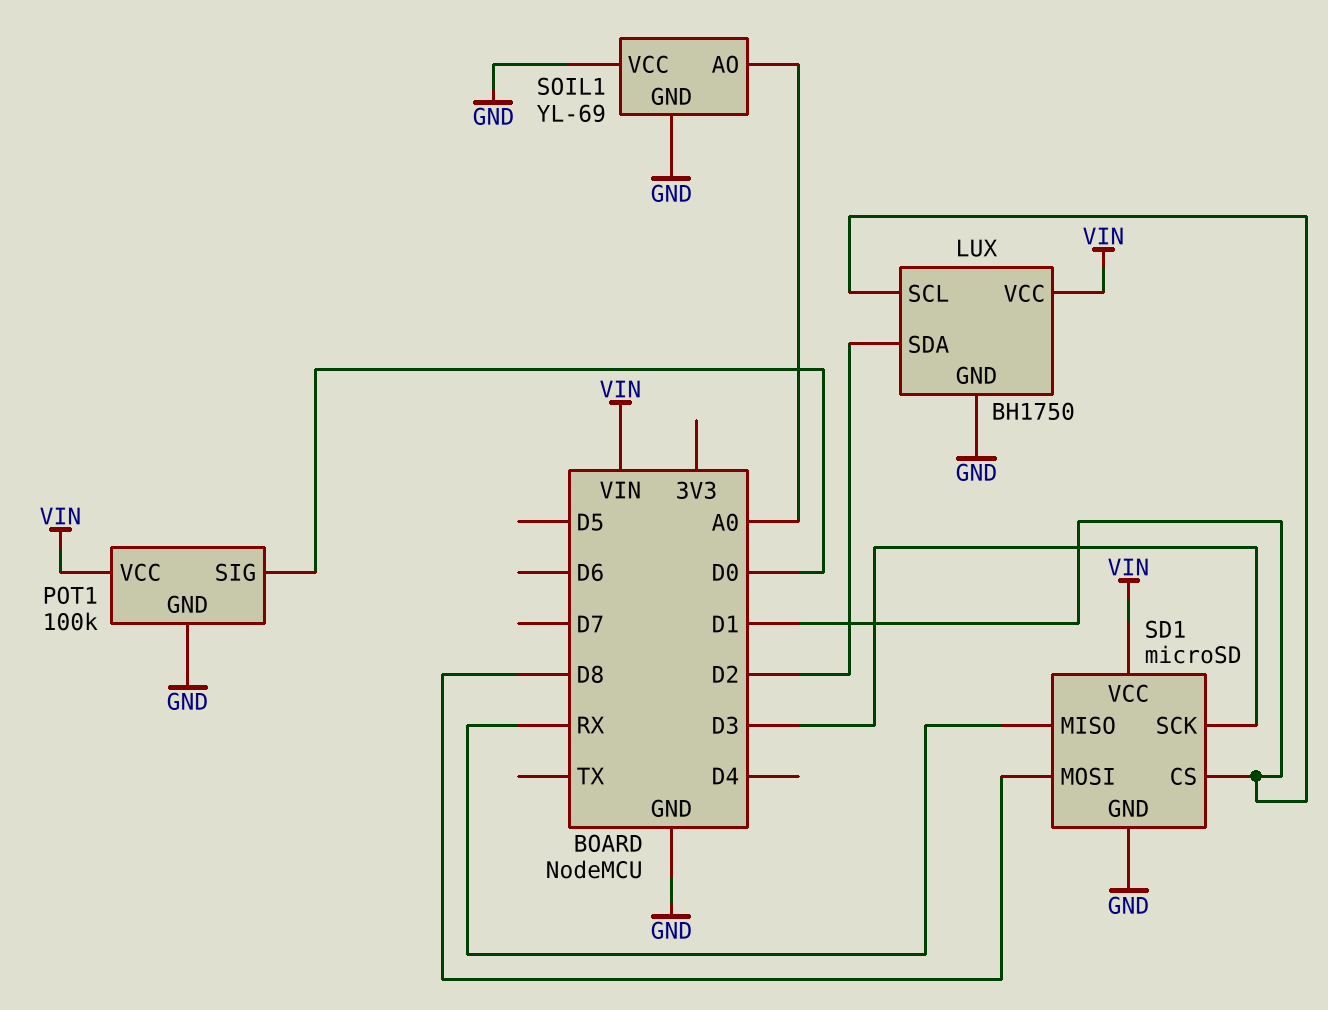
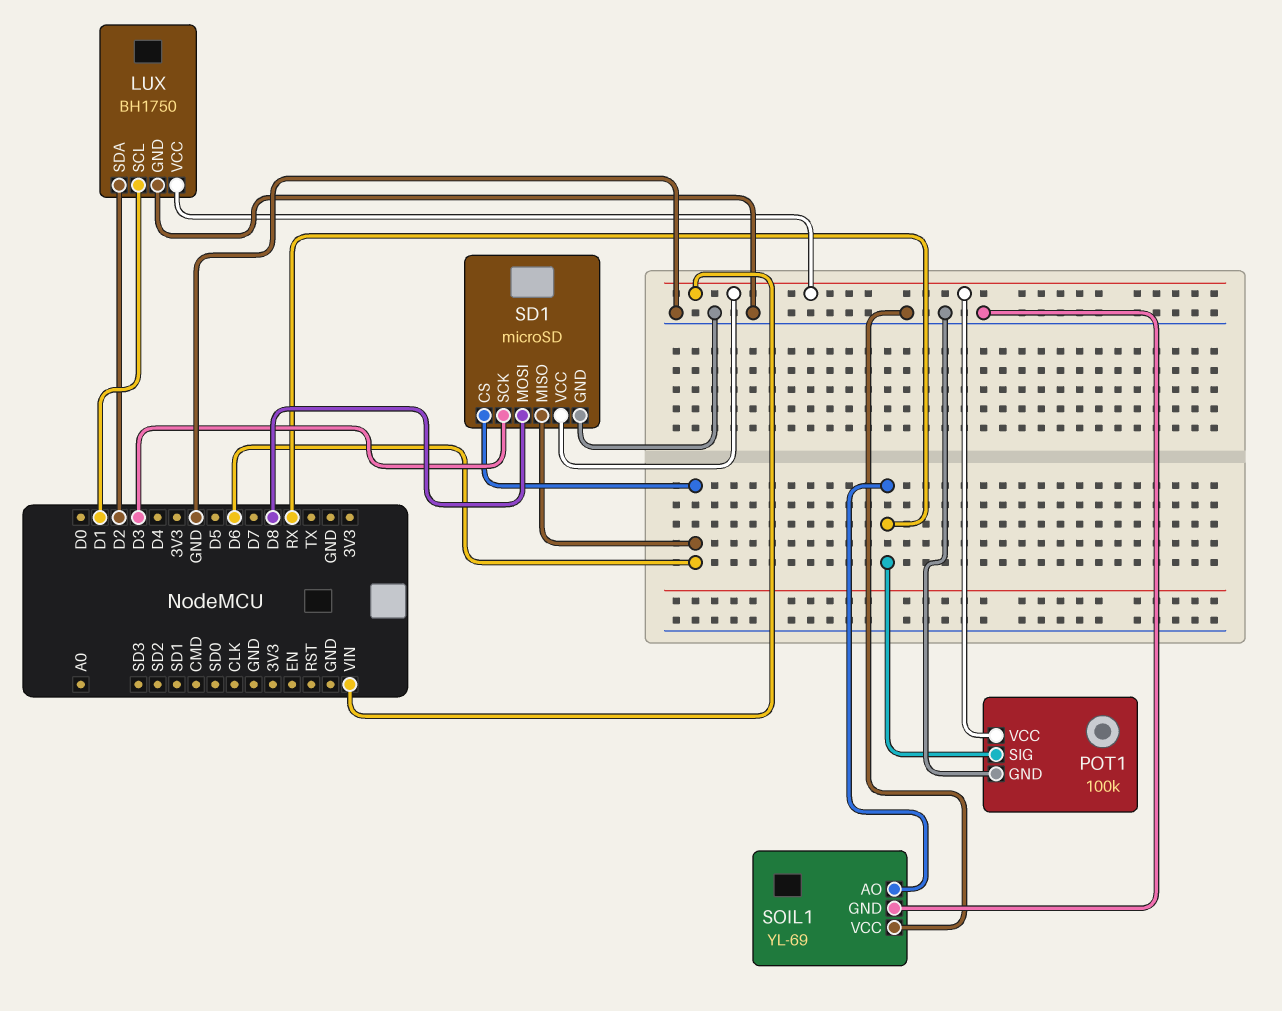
POT1 pin SIG: D0 -> RX
SD1 pin CS: D1 -> D6
SD1 pin MISO: RX -> D6
SOIL1 pin AO: A0 -> RX

